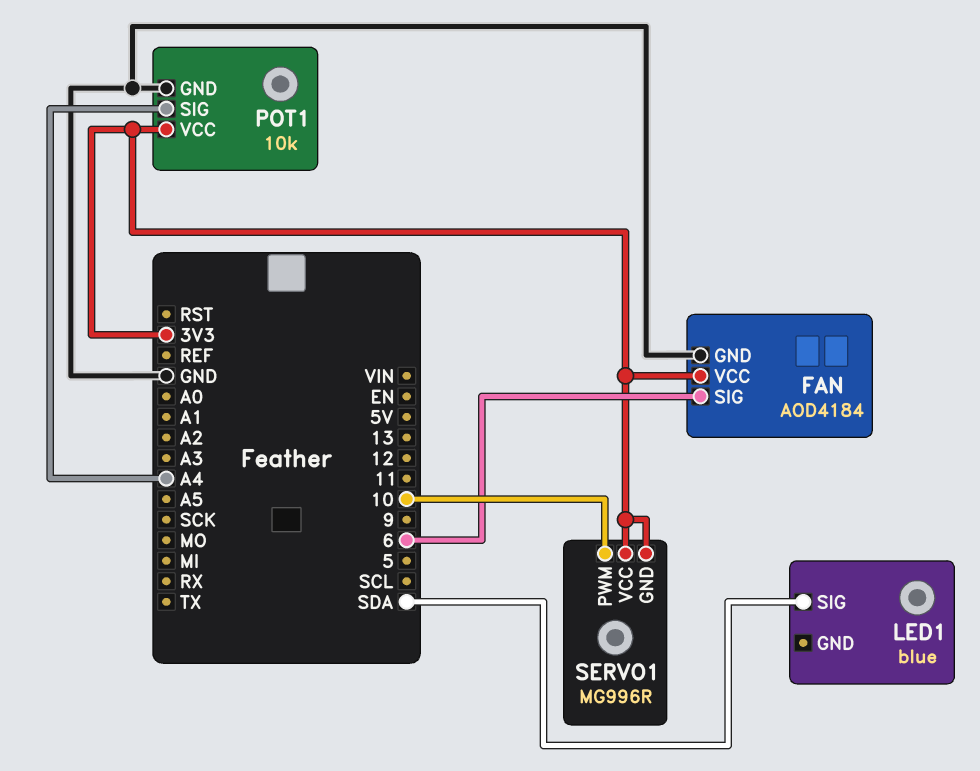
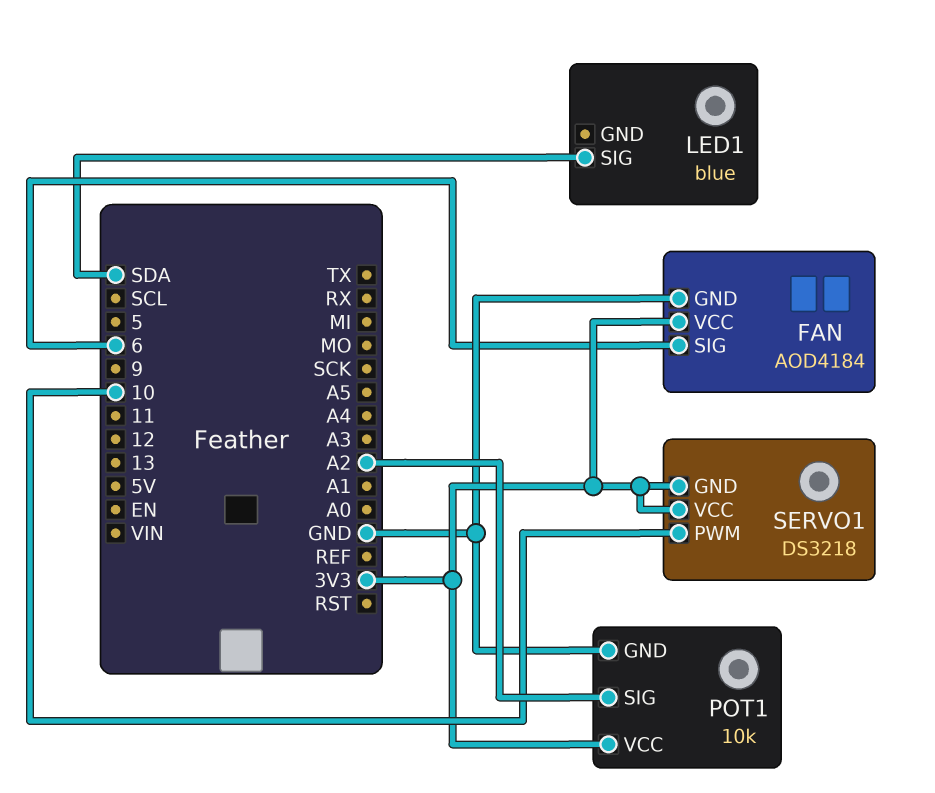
POT1 pin SIG: A4 -> A2
SERVO1: MG996R -> DS3218

